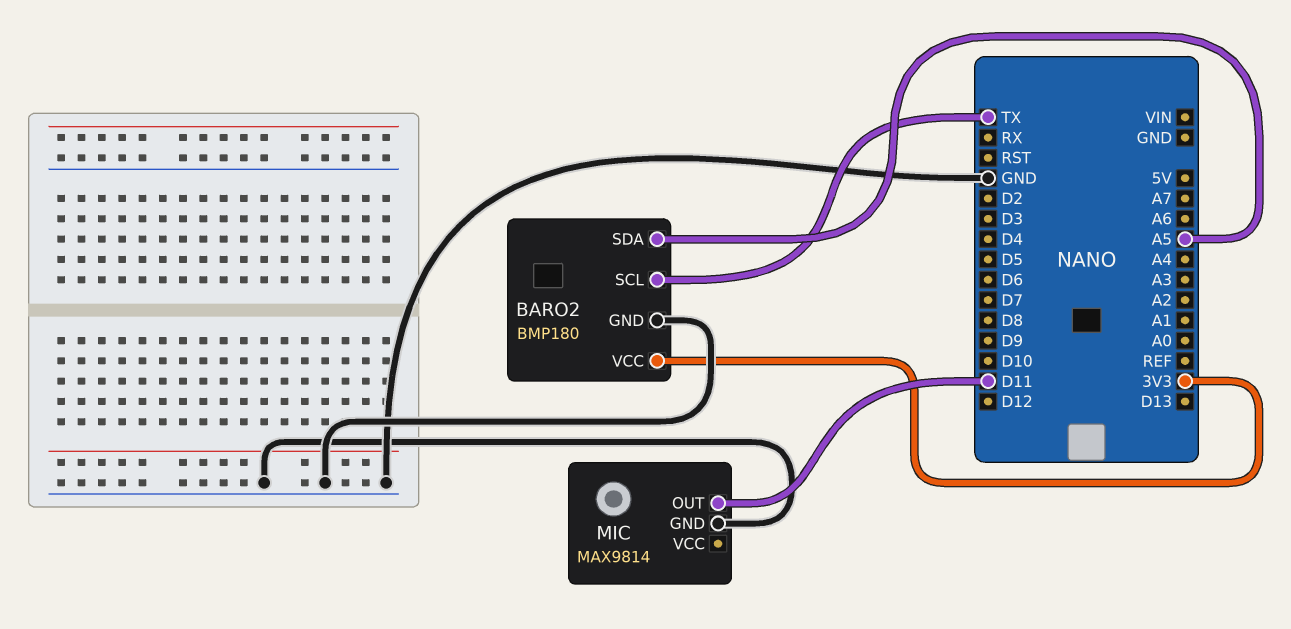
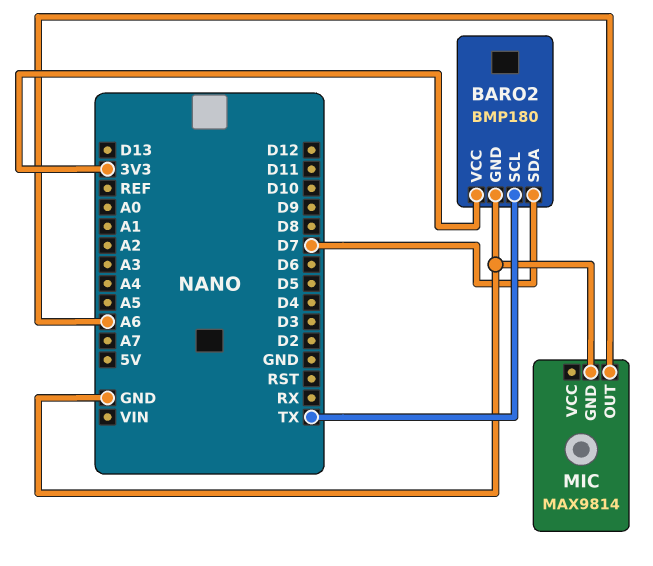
BARO2 pin SDA: A5 -> D7
MIC pin OUT: D11 -> A6

